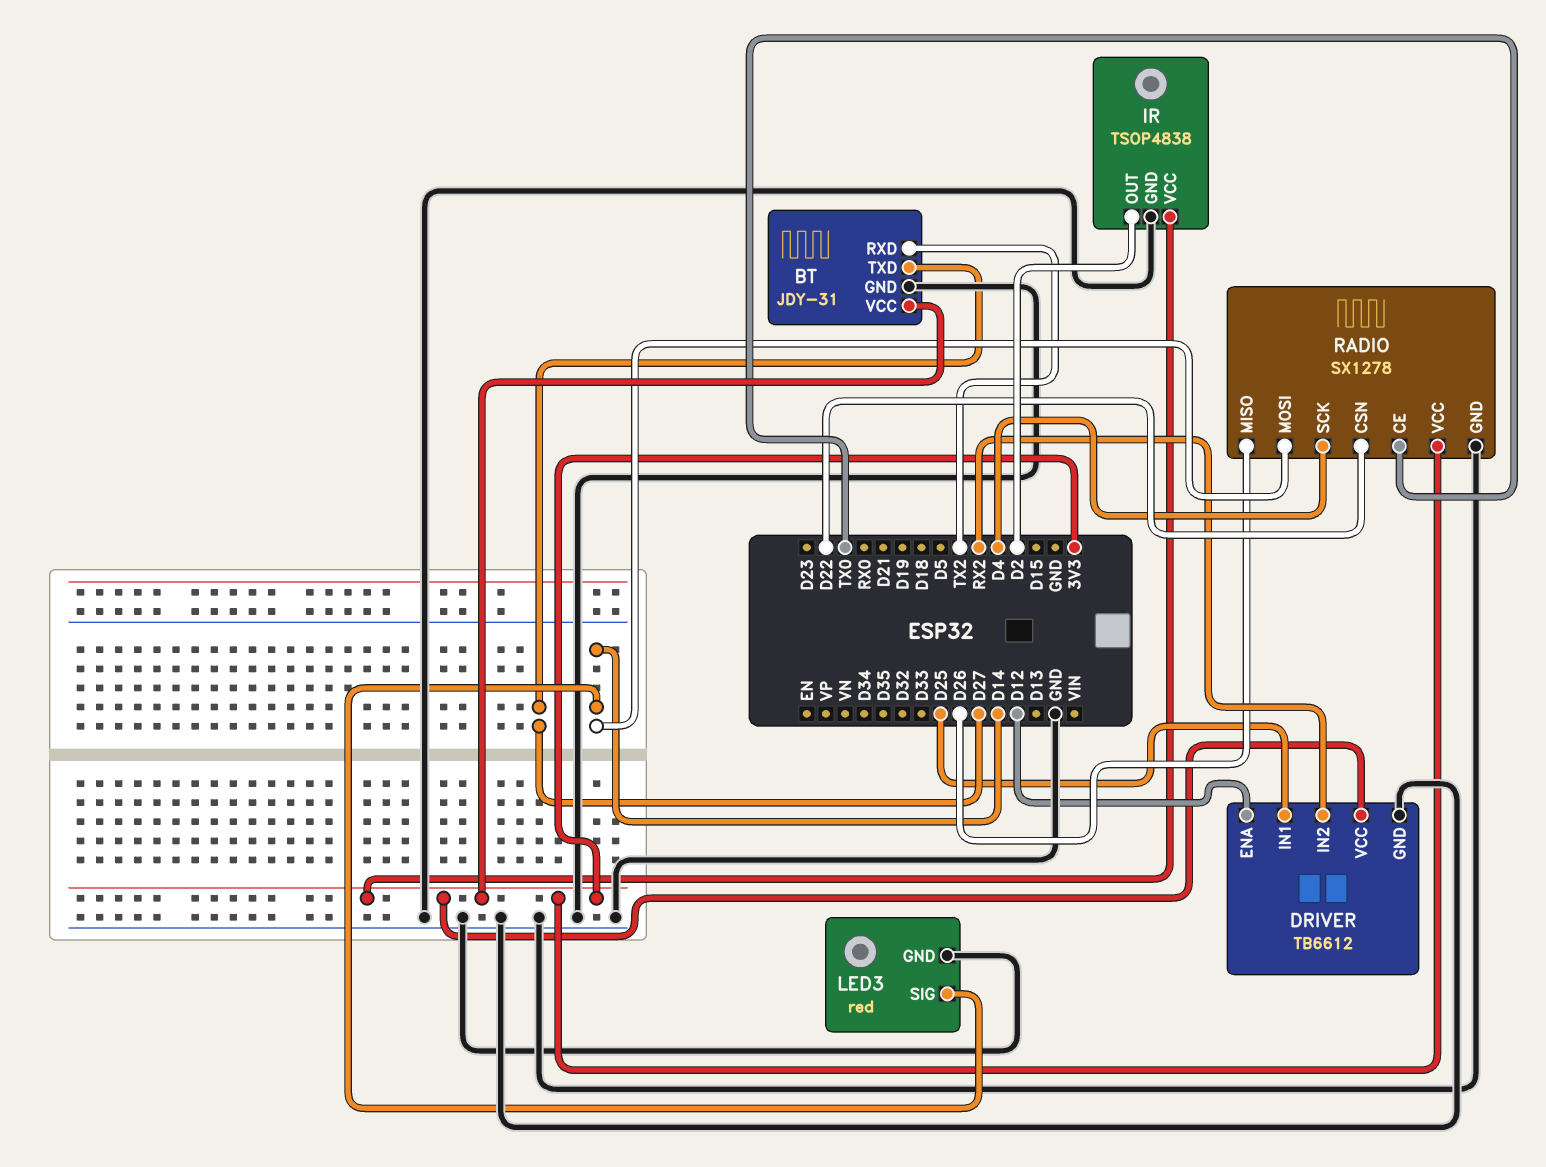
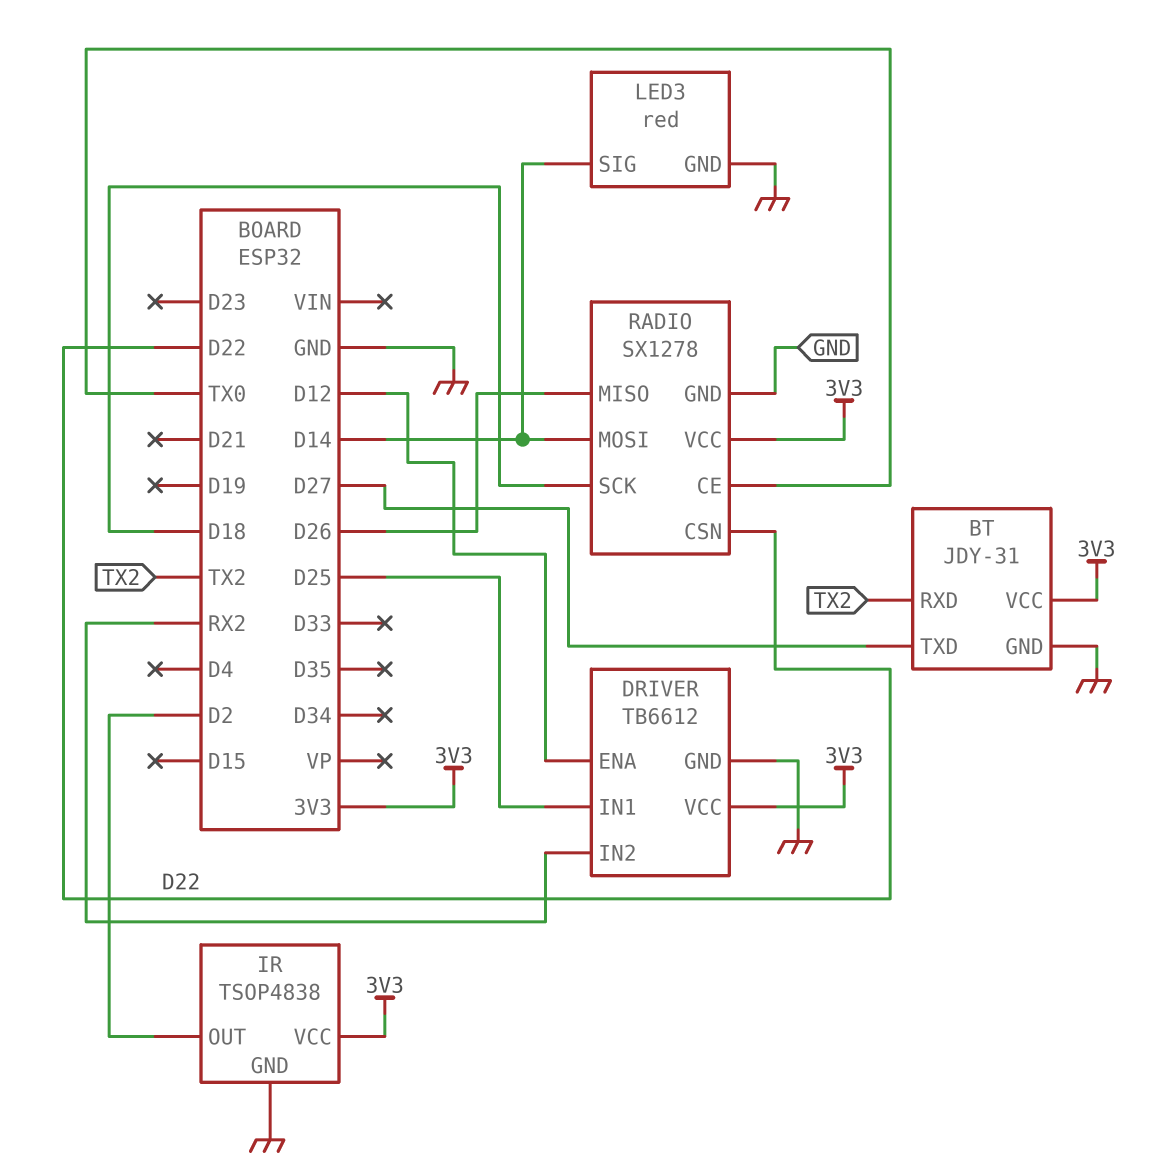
RADIO pin SCK: D4 -> D18

